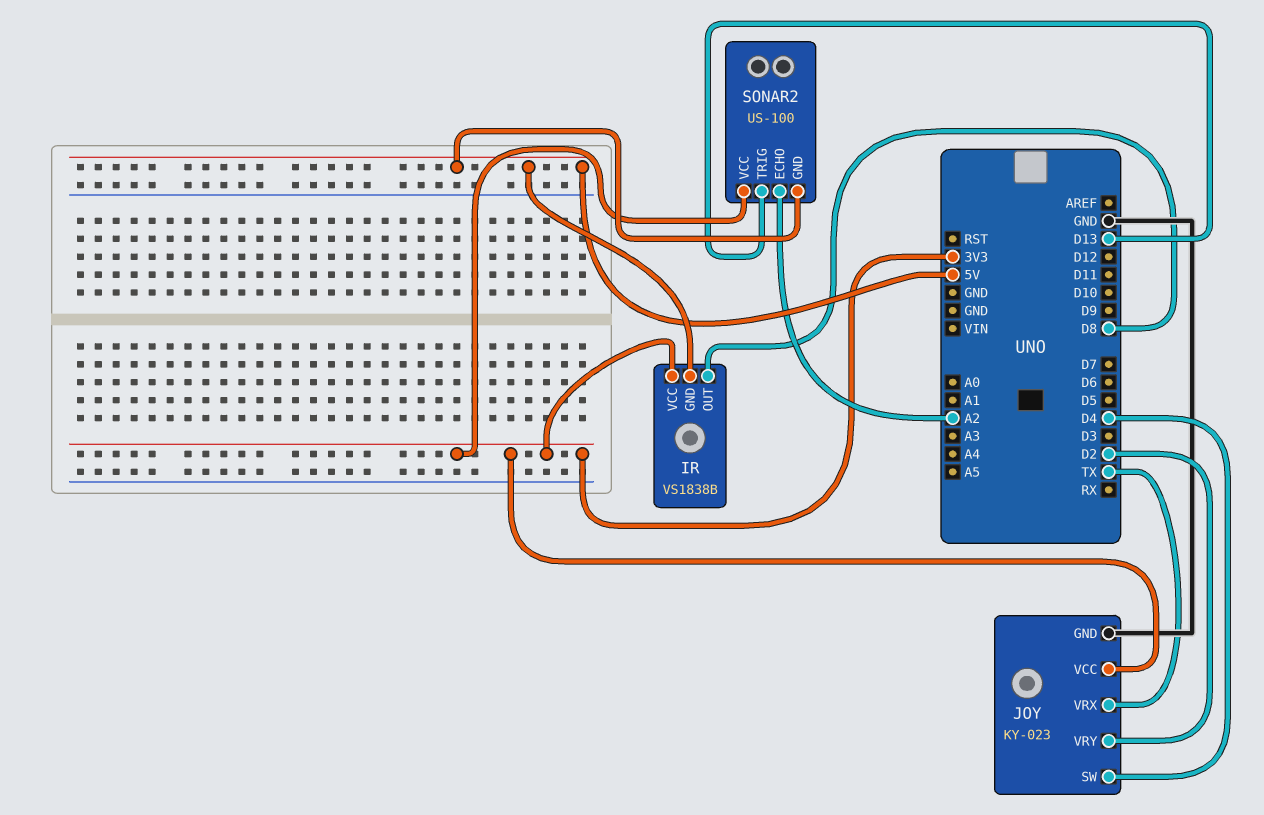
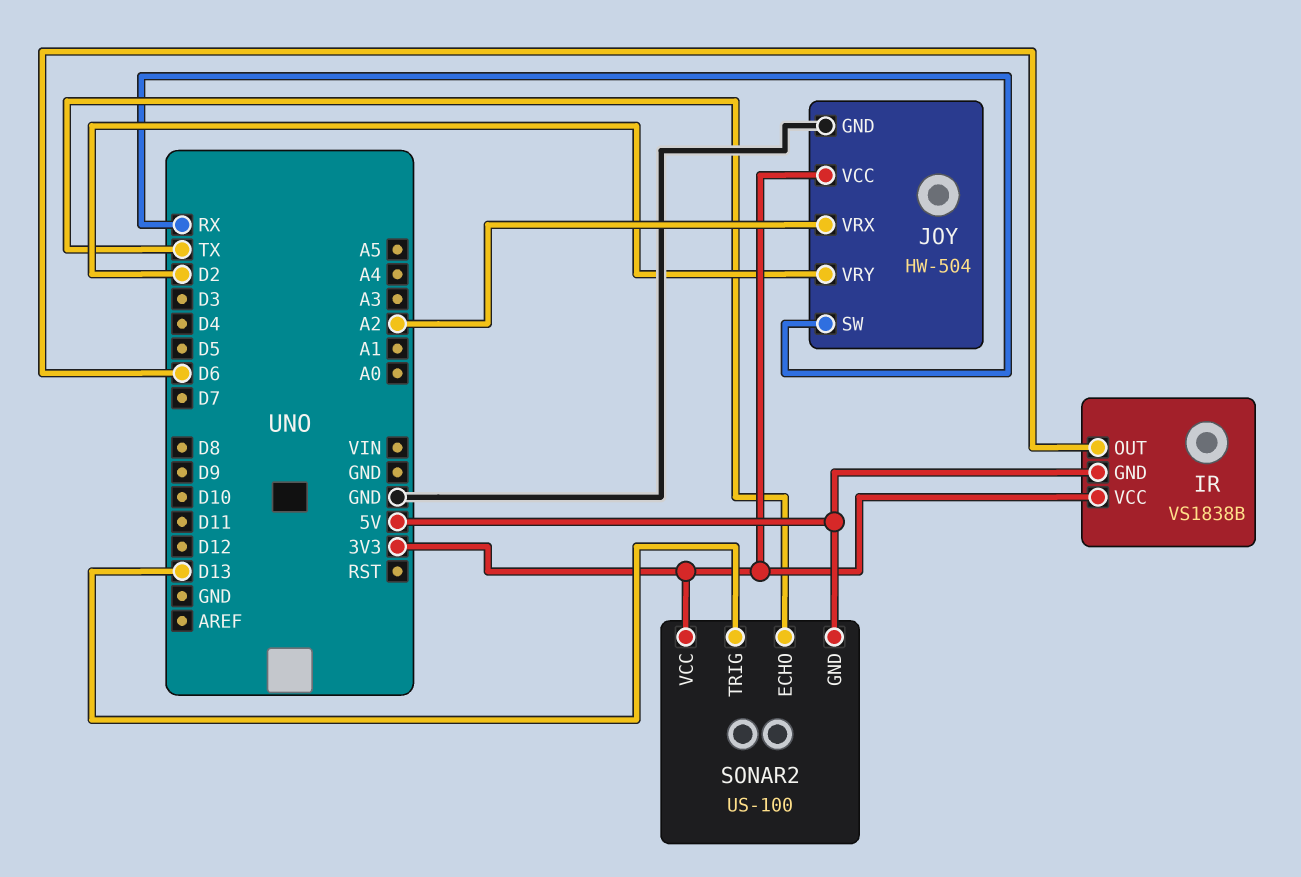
IR pin OUT: D8 -> D6
JOY: KY-023 -> HW-504
JOY pin SW: D4 -> RX
JOY pin VRX: TX -> A2
SONAR2 pin ECHO: A2 -> TX

